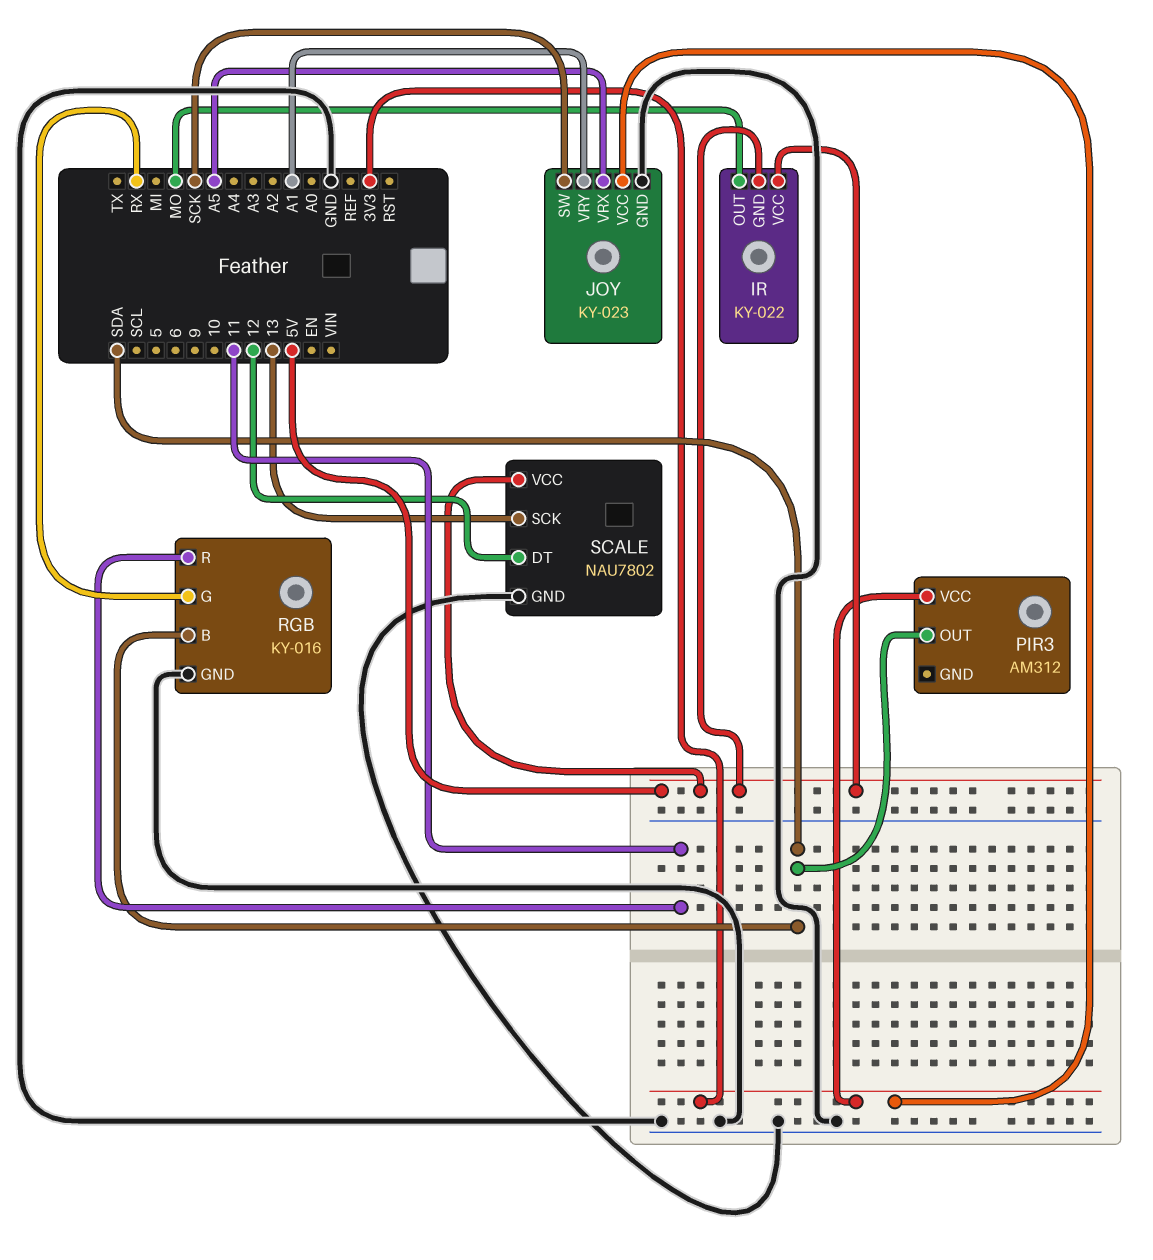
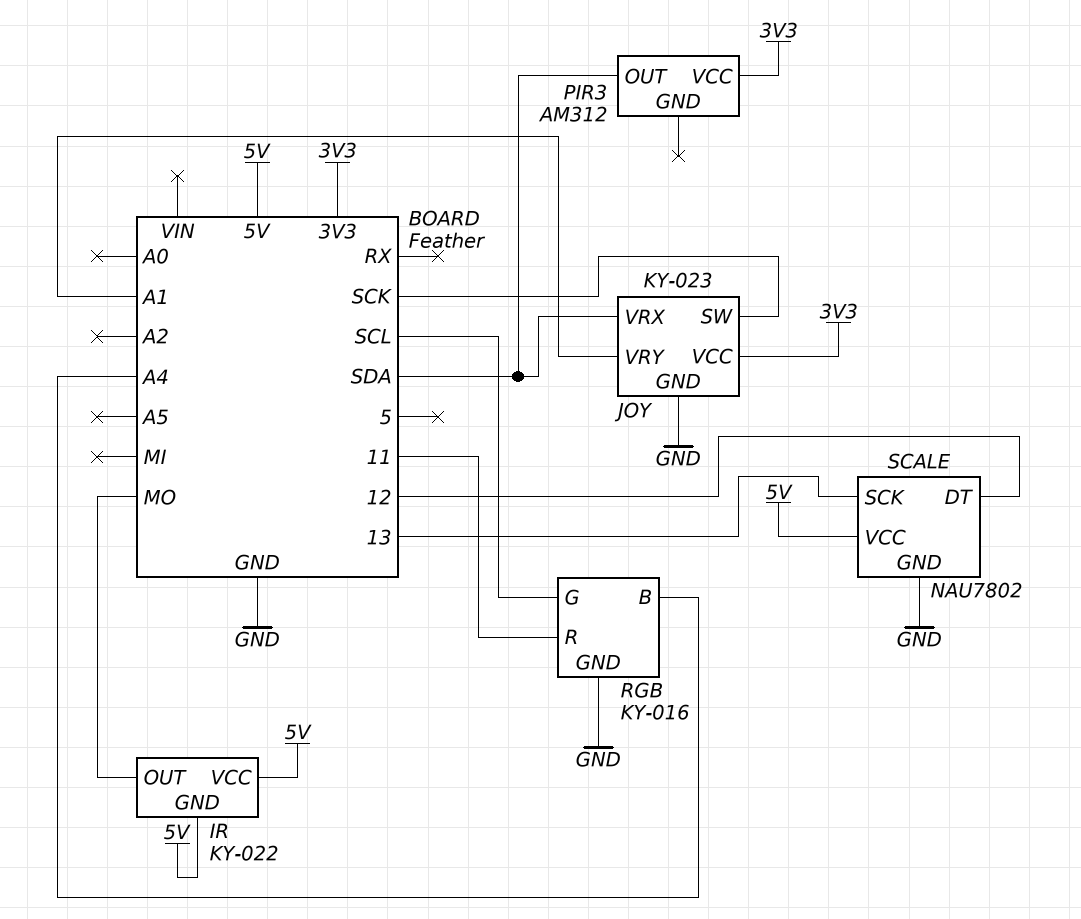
JOY pin VRX: A5 -> SDA
RGB pin B: SDA -> A4
RGB pin G: RX -> SCL

